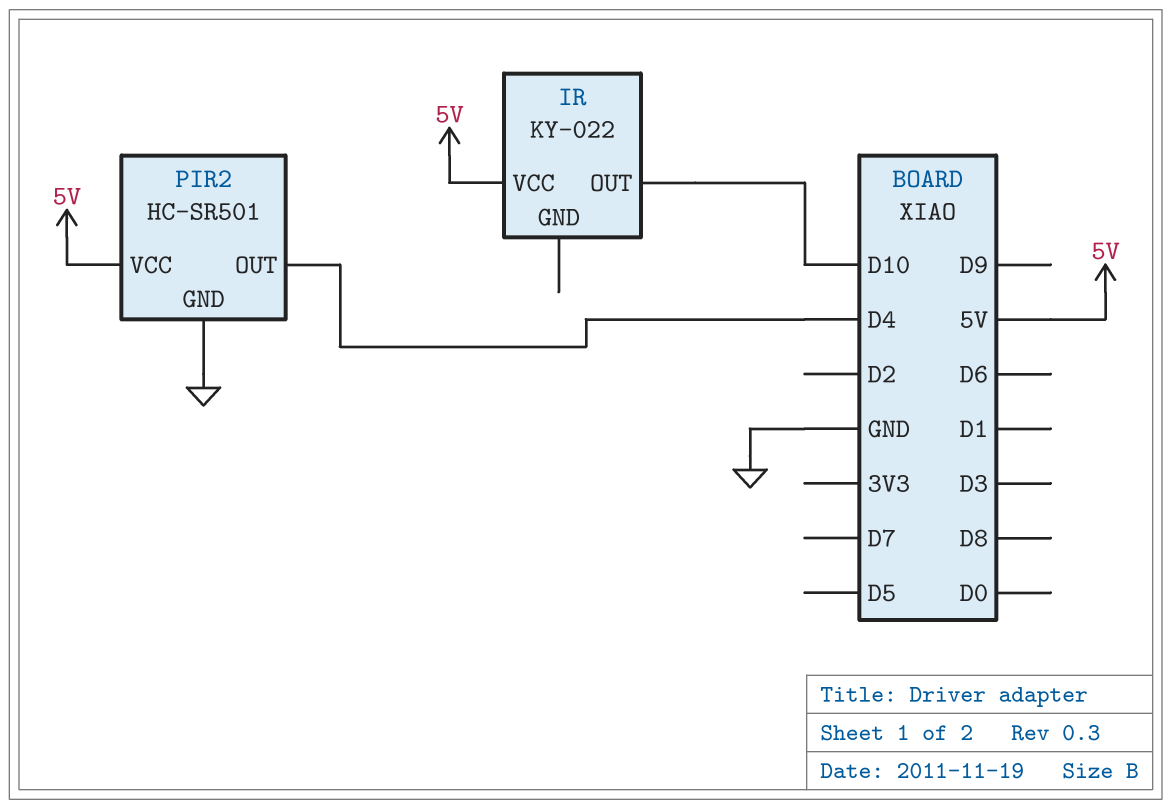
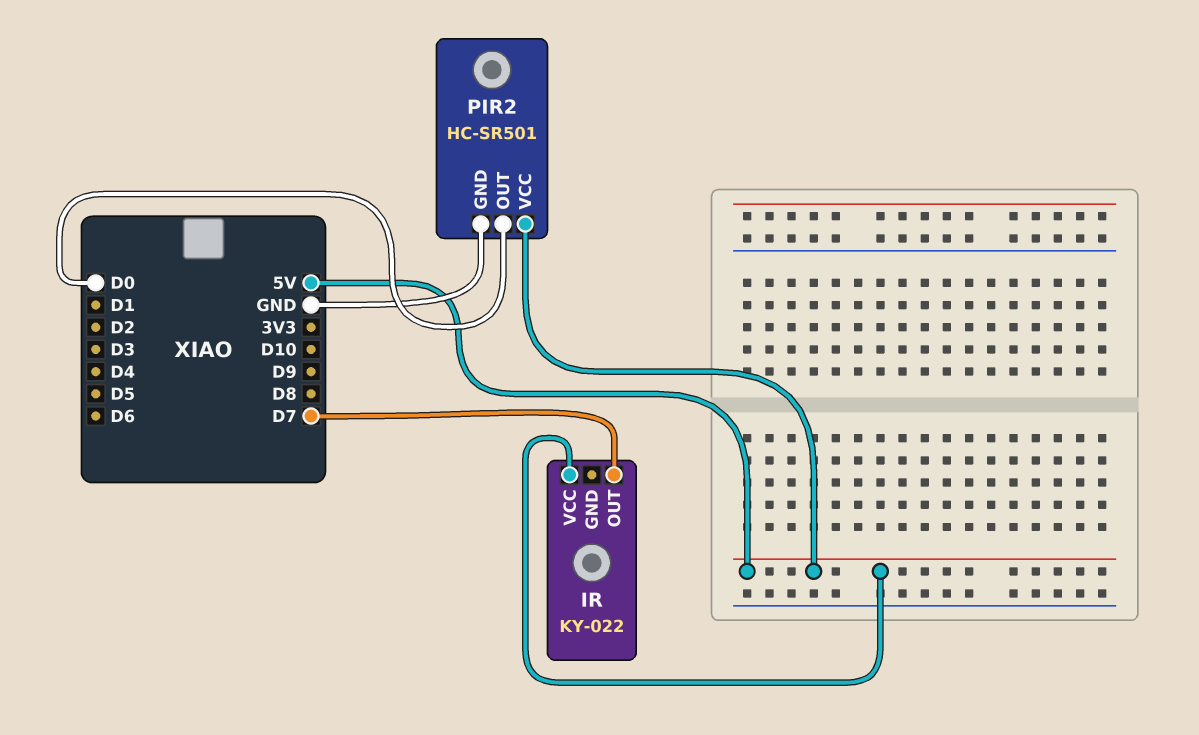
IR pin OUT: D10 -> D7
PIR2 pin OUT: D4 -> D0

